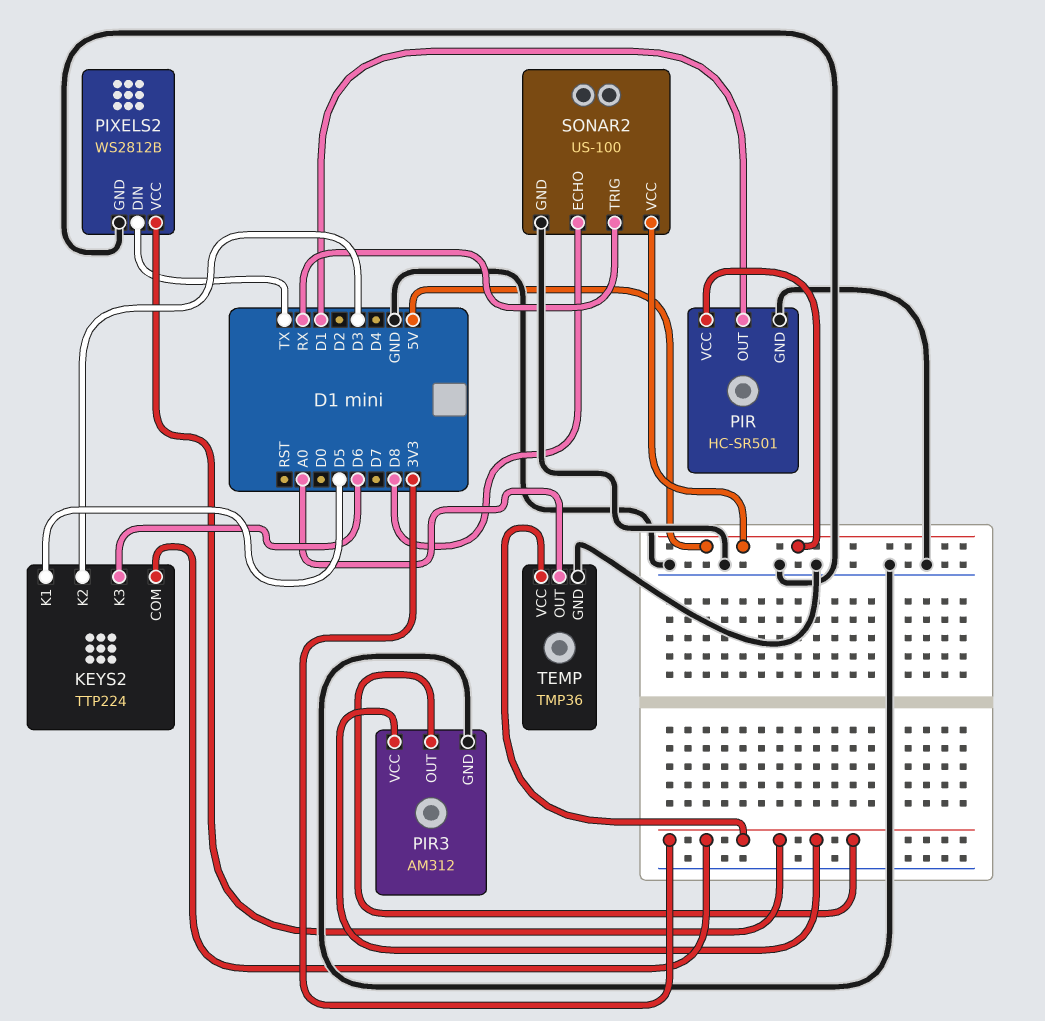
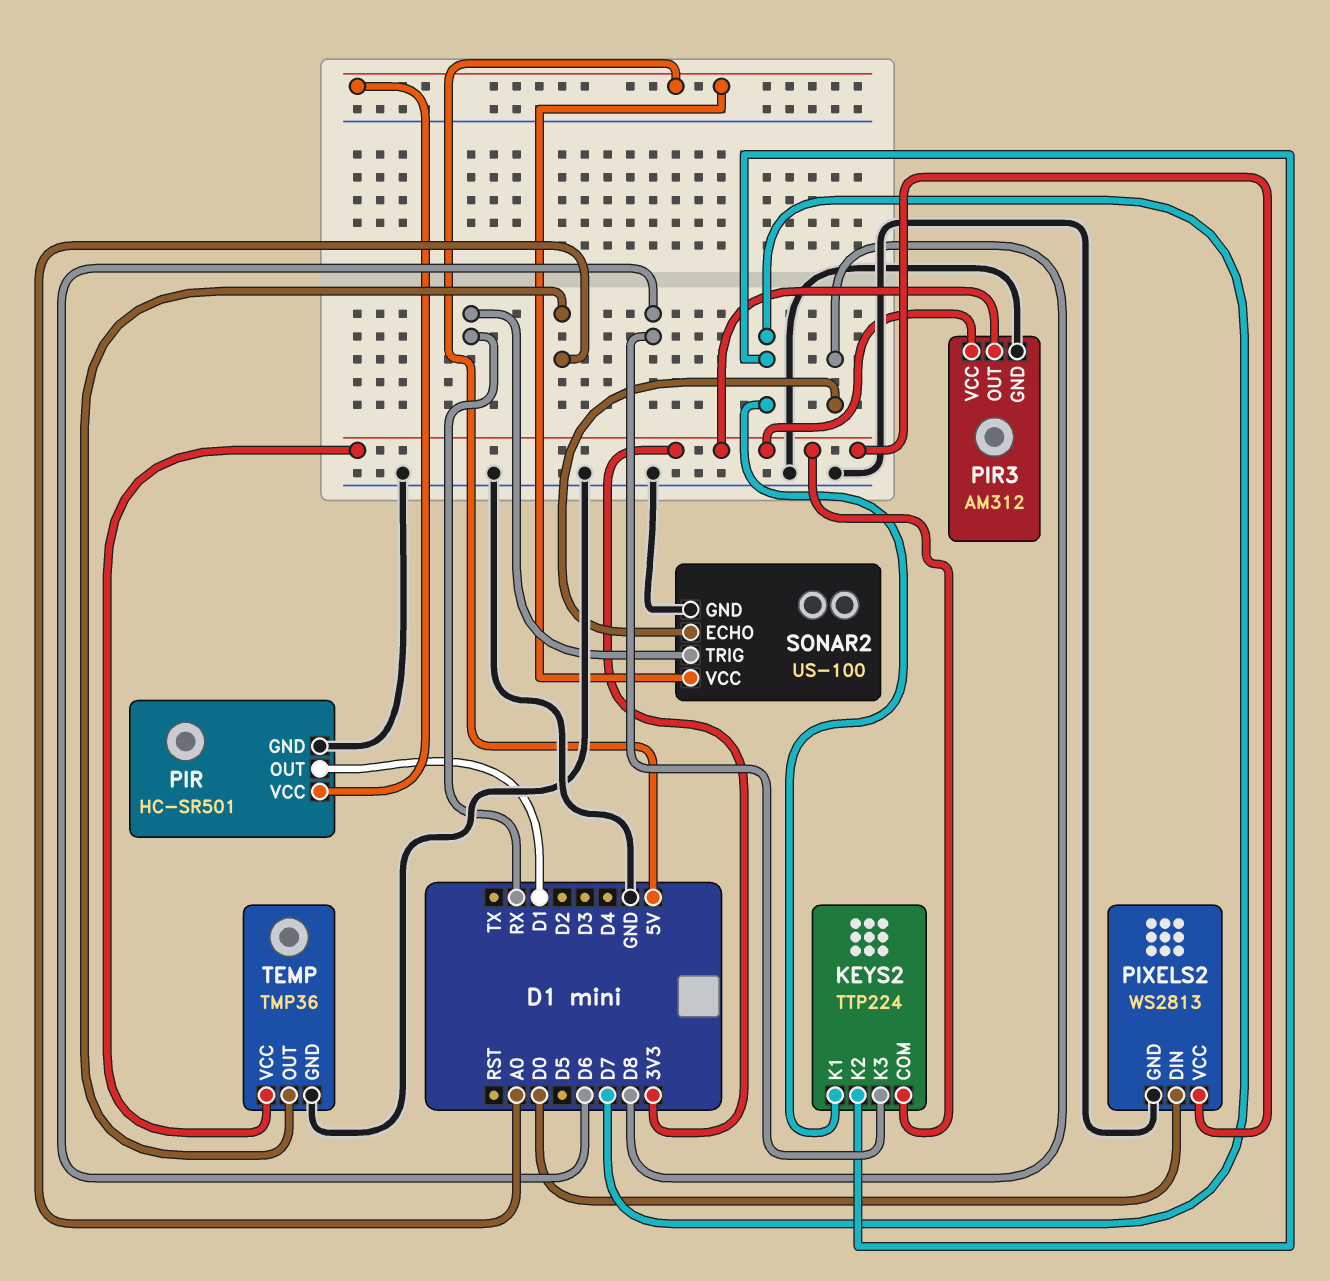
KEYS2 pin K1: D5 -> D7
KEYS2 pin K2: D3 -> D7
PIXELS2: WS2812B -> WS2813
PIXELS2 pin DIN: TX -> D0

